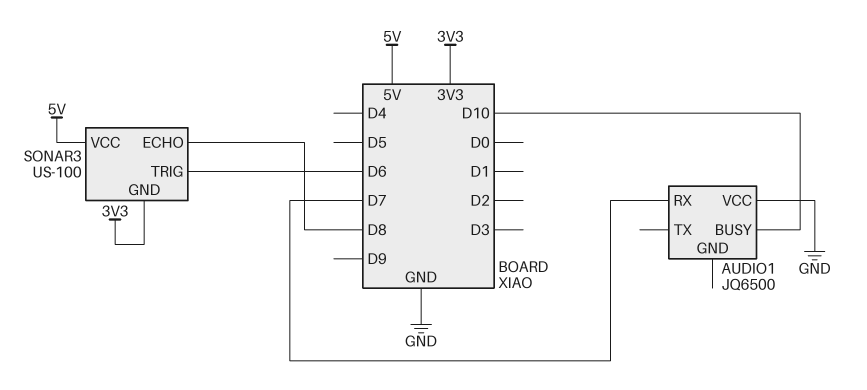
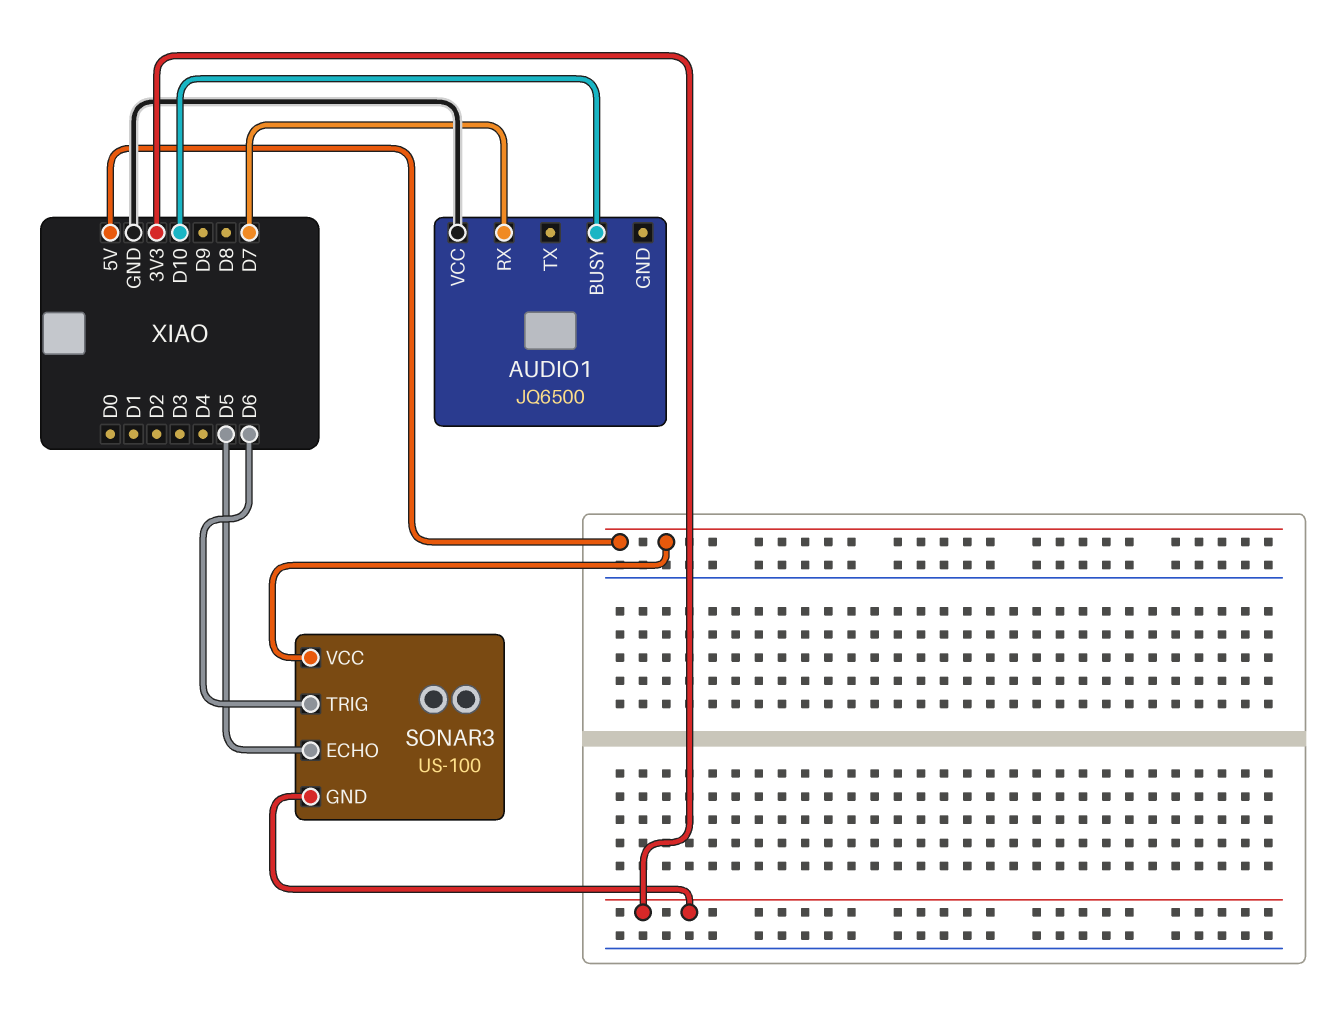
SONAR3 pin ECHO: D8 -> D5

